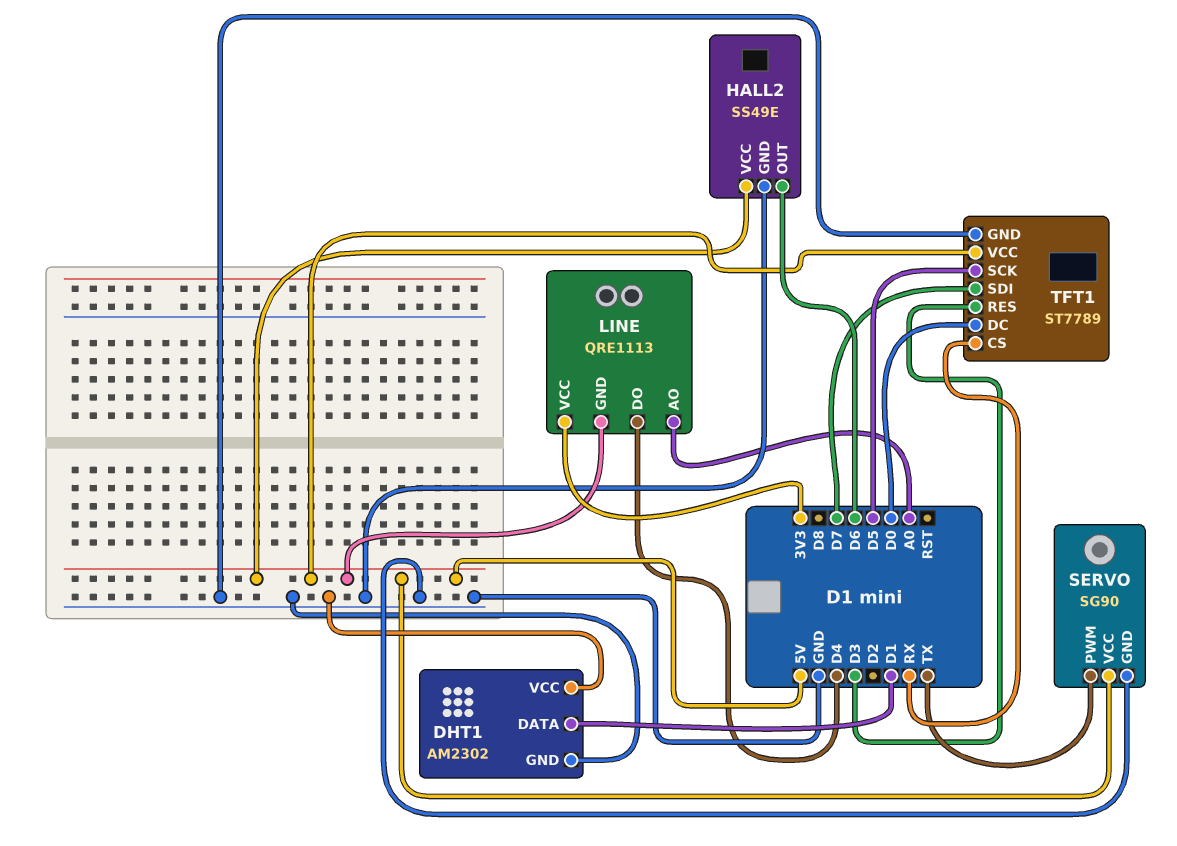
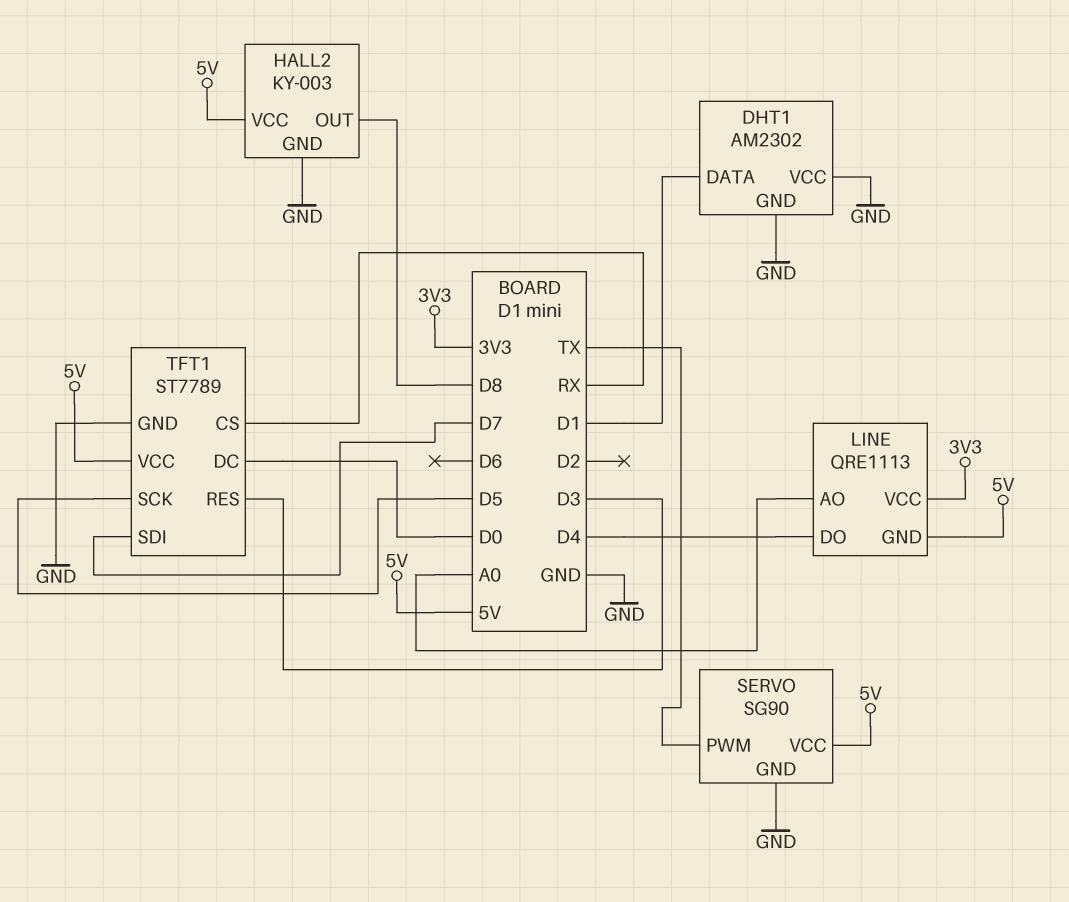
HALL2: SS49E -> KY-003
HALL2 pin OUT: D6 -> D8

